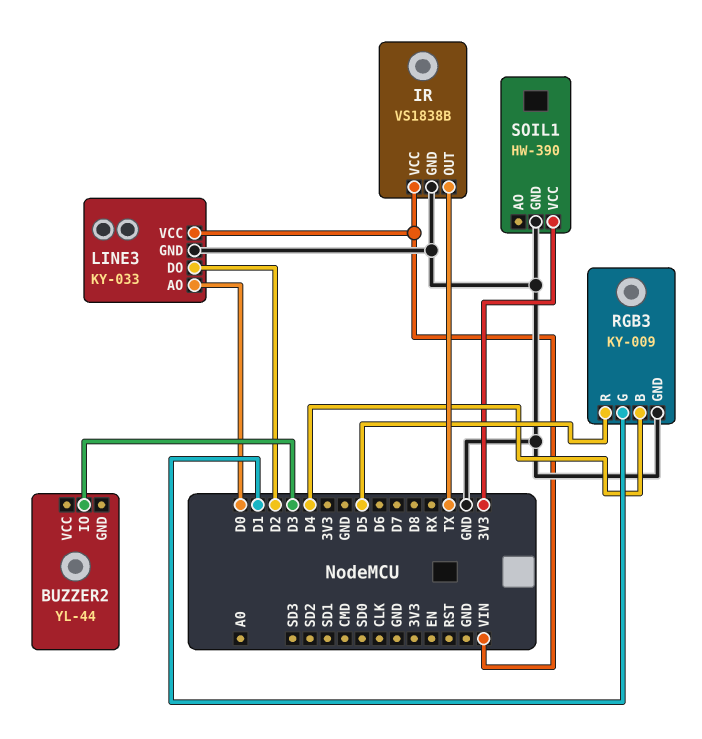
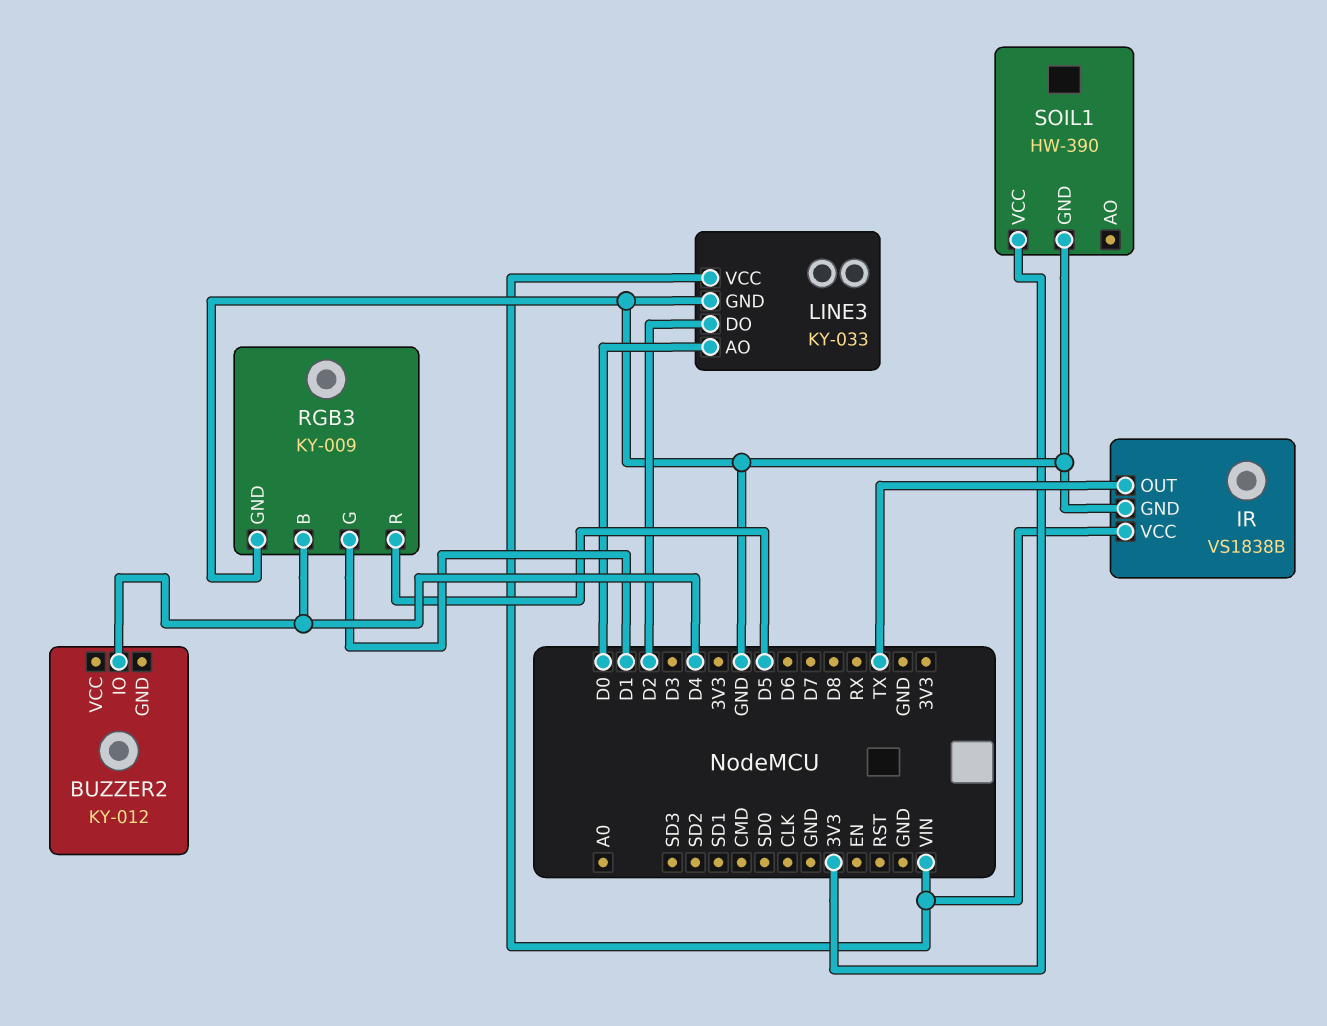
BUZZER2: YL-44 -> KY-012
BUZZER2 pin IO: D3 -> D4

